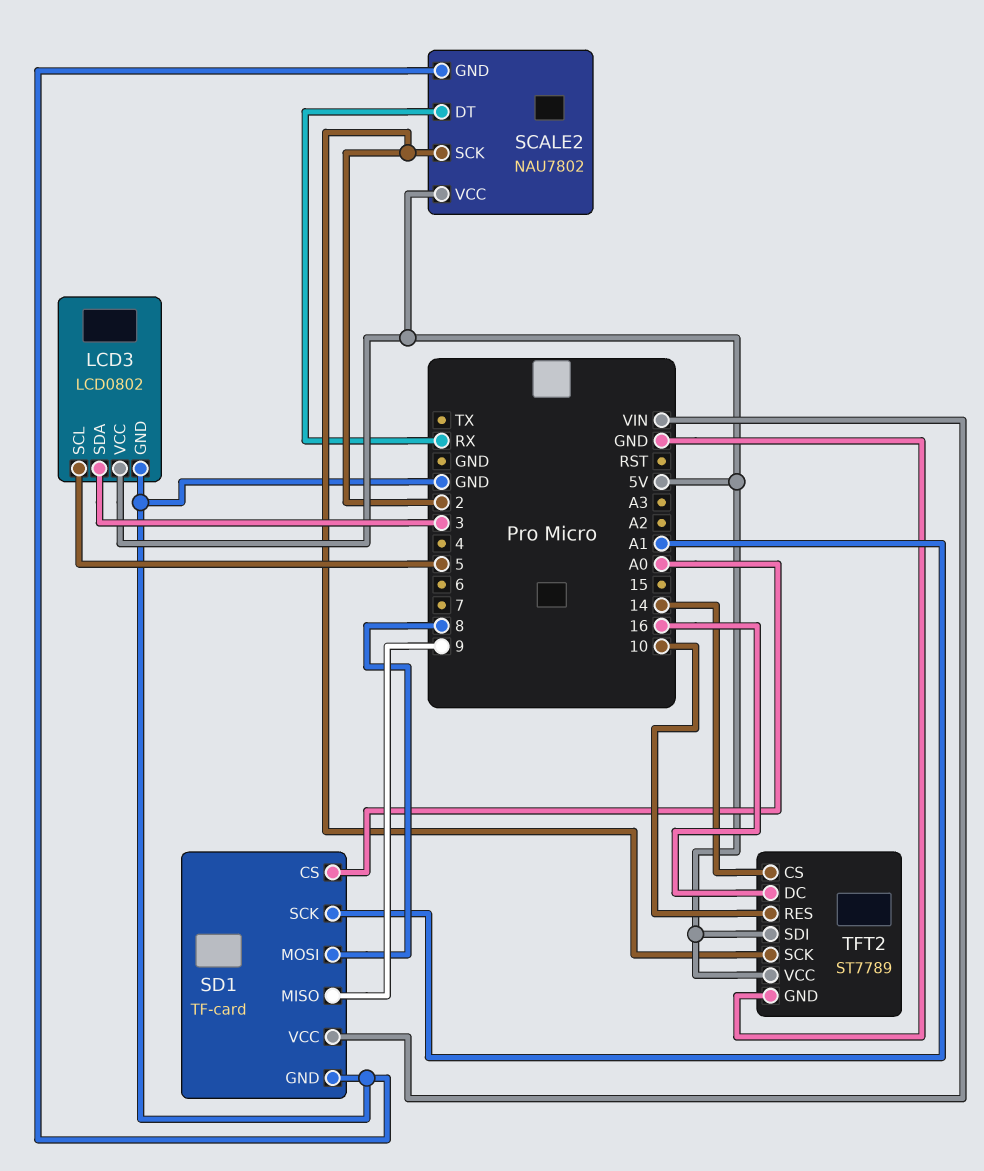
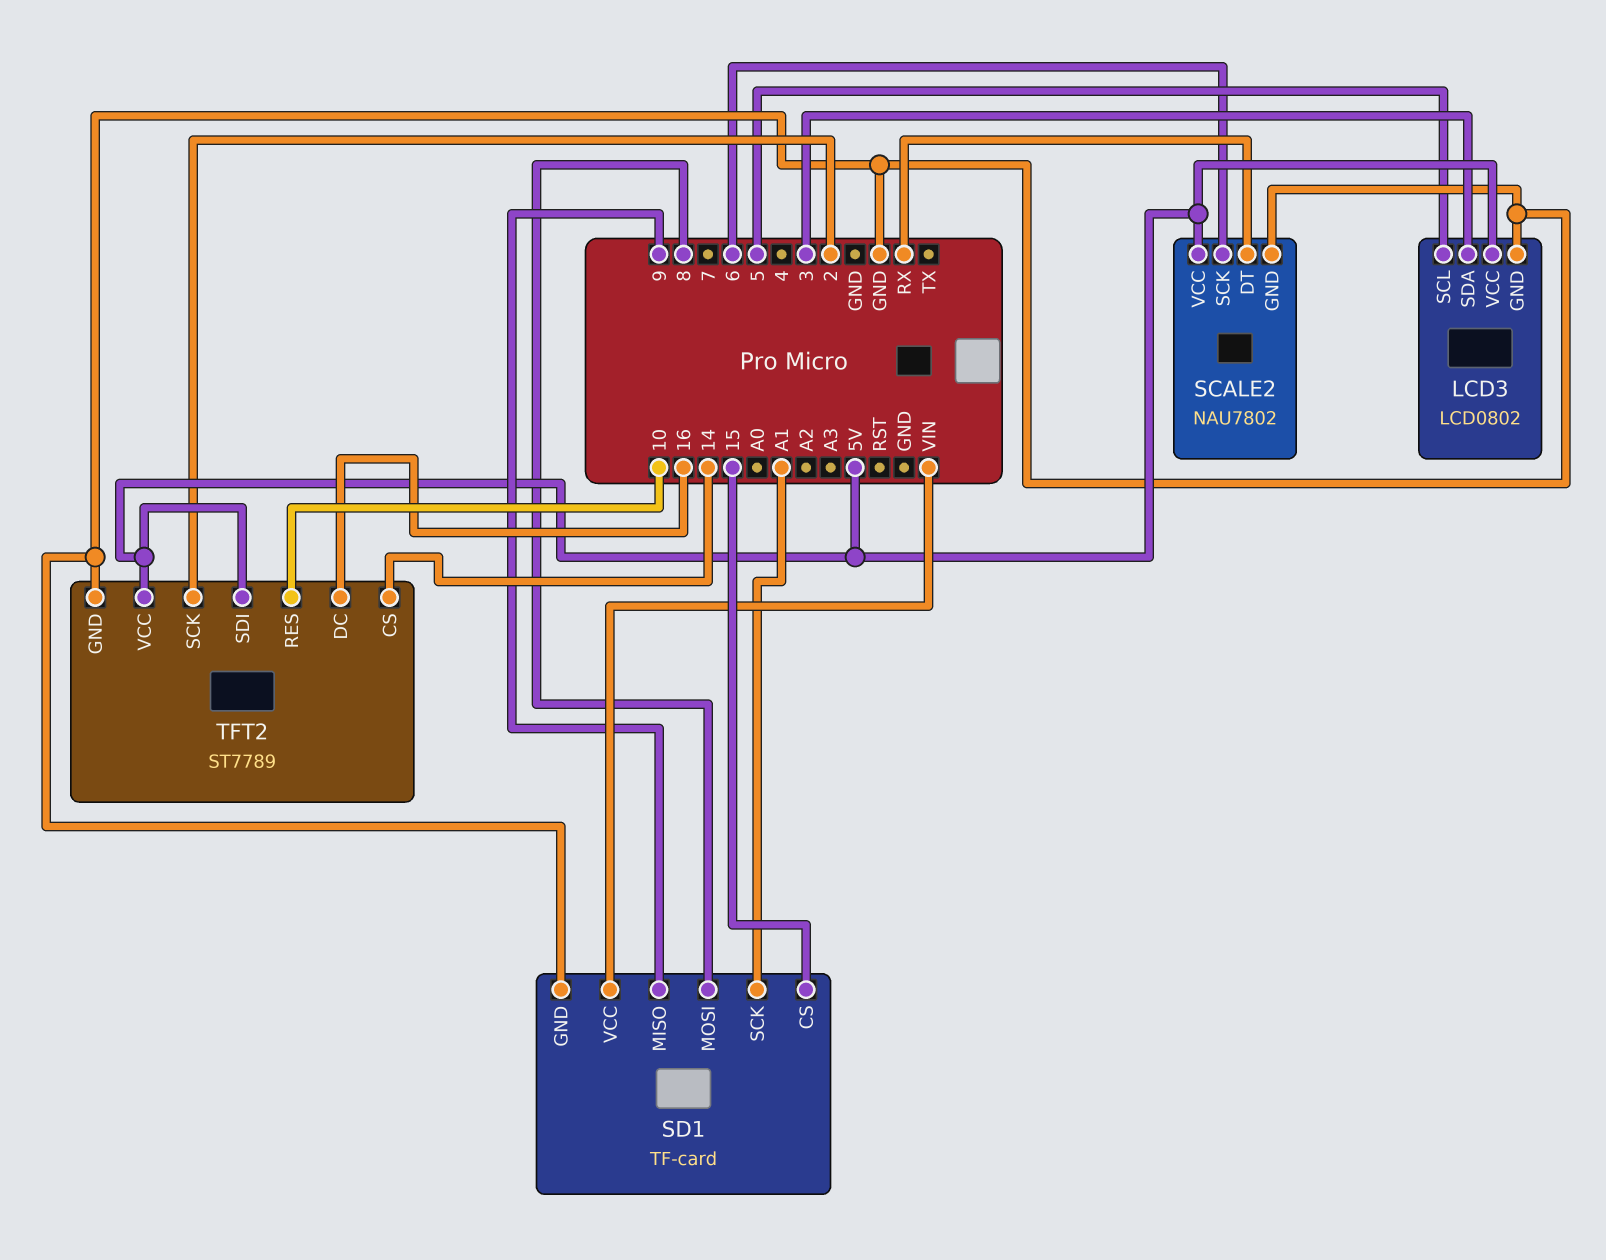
SCALE2 pin SCK: 2 -> 6
SD1 pin CS: A0 -> 15

